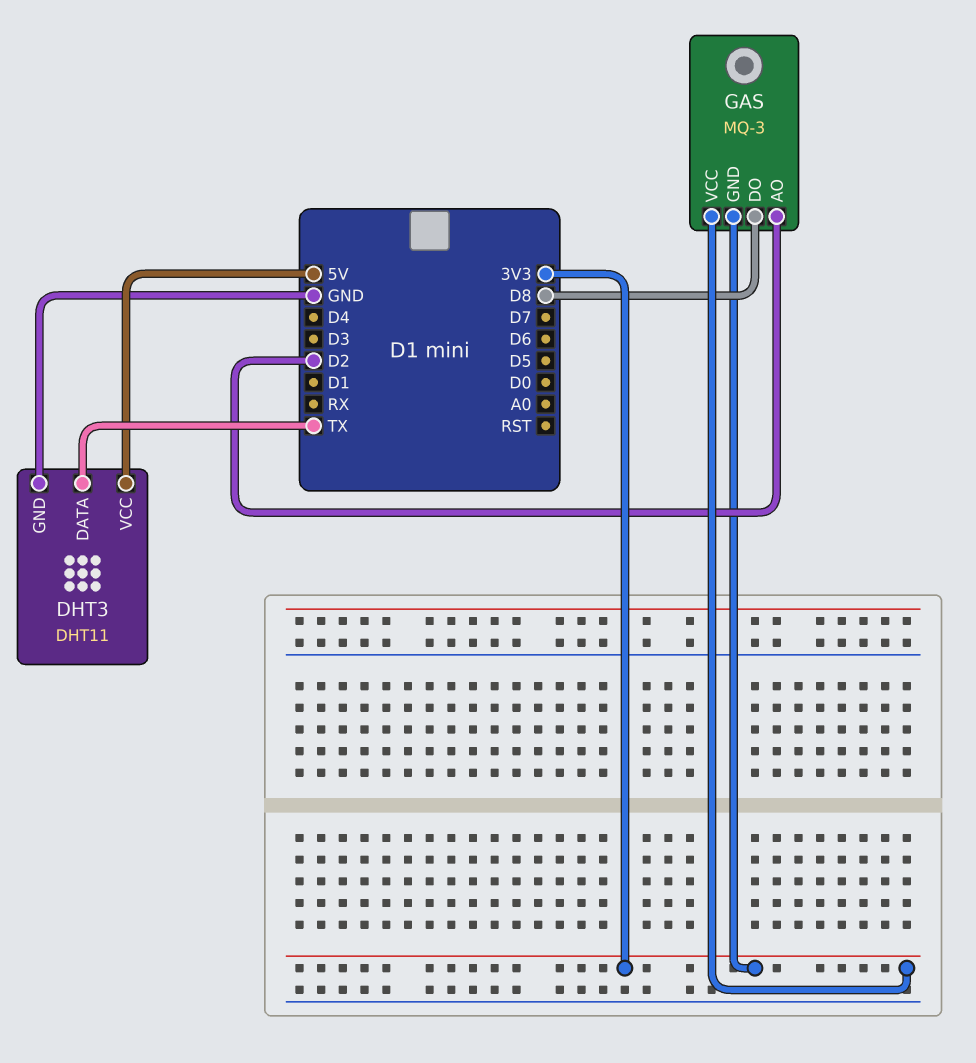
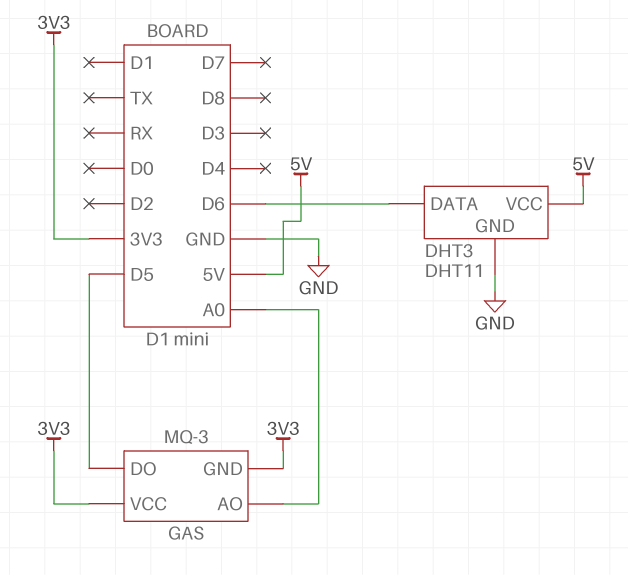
DHT3 pin DATA: TX -> D6
GAS pin AO: D2 -> A0
GAS pin DO: D8 -> D5

